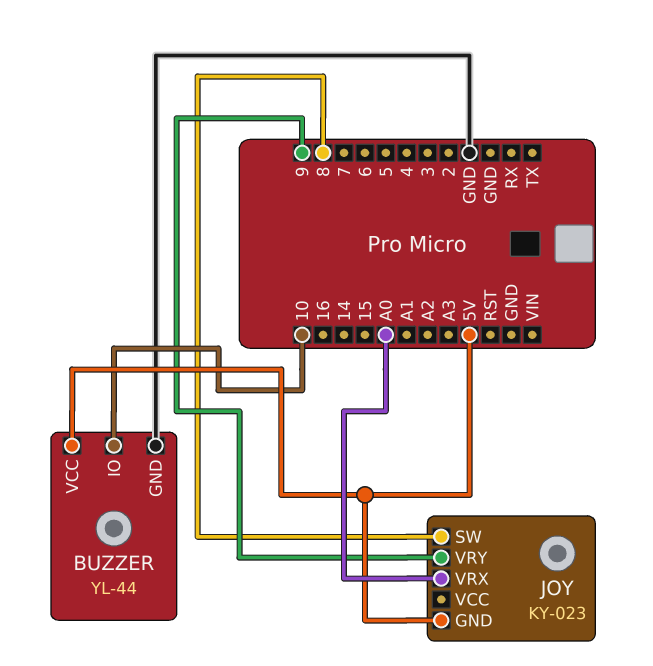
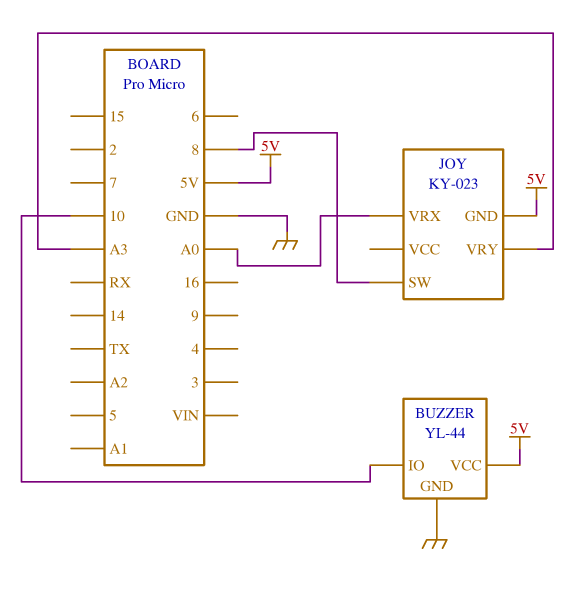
JOY pin VRY: 9 -> A3

